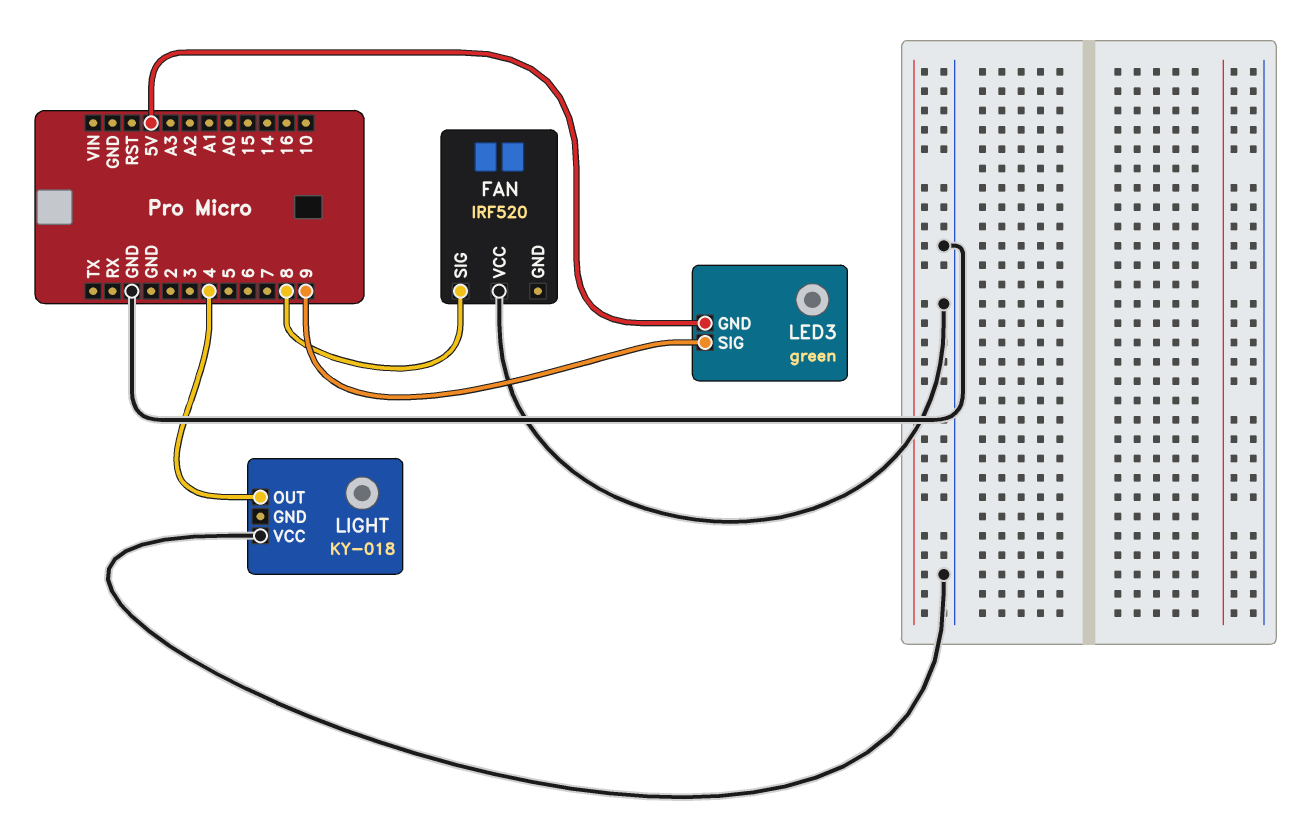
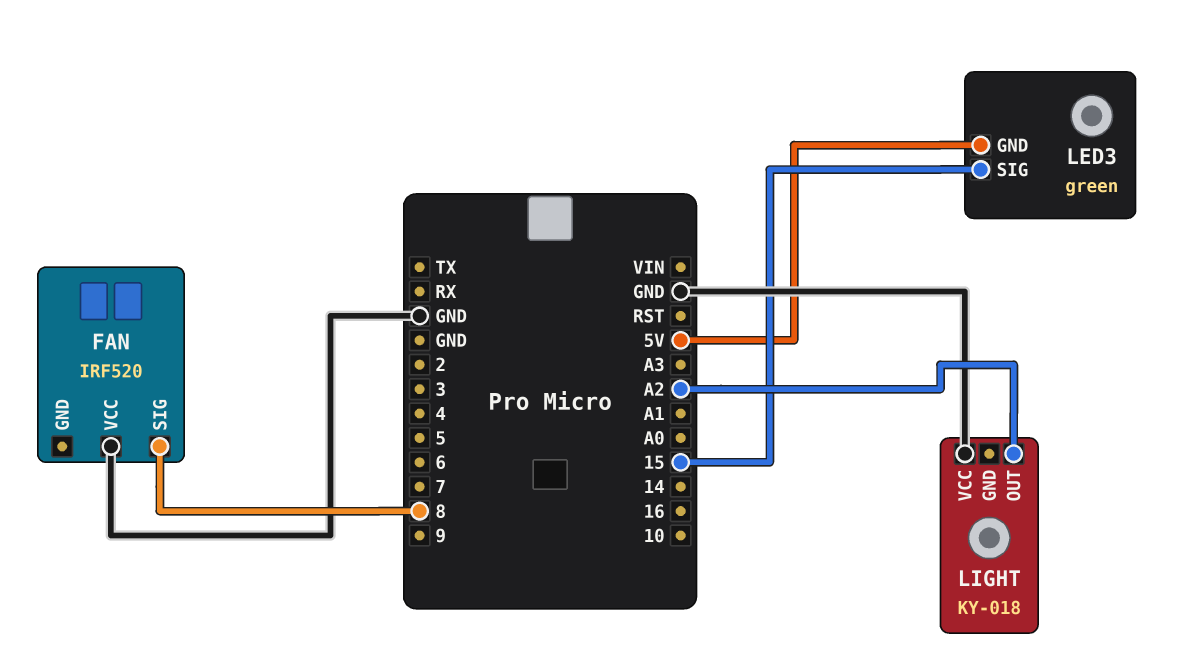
LED3 pin SIG: 9 -> 15
LIGHT pin OUT: 4 -> A2

